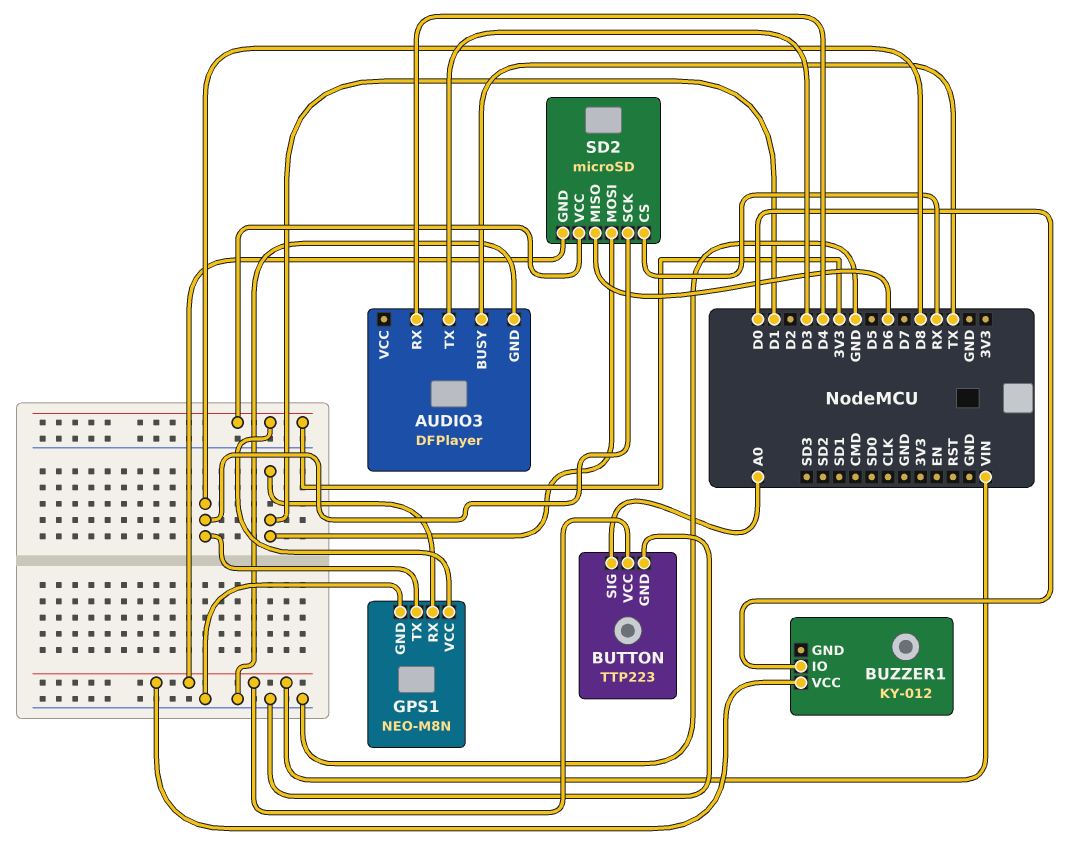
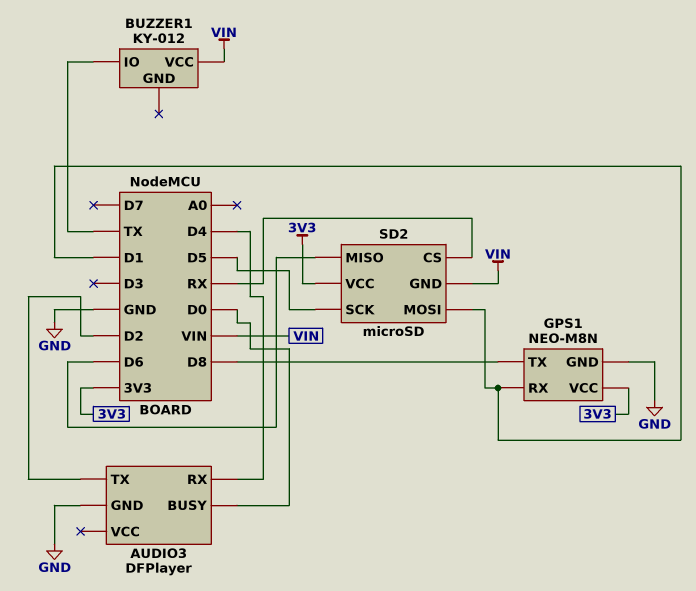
AUDIO3 pin BUSY: TX -> D0
AUDIO3 pin TX: D3 -> D2
BUTTON: TTP223 -> none
BUTTON pin GND: GND -> none
BUTTON pin SIG: A0 -> none
BUTTON pin VCC: VIN -> none
BUZZER1 pin IO: D0 -> TX
SD2 pin SCK: D8 -> D5

